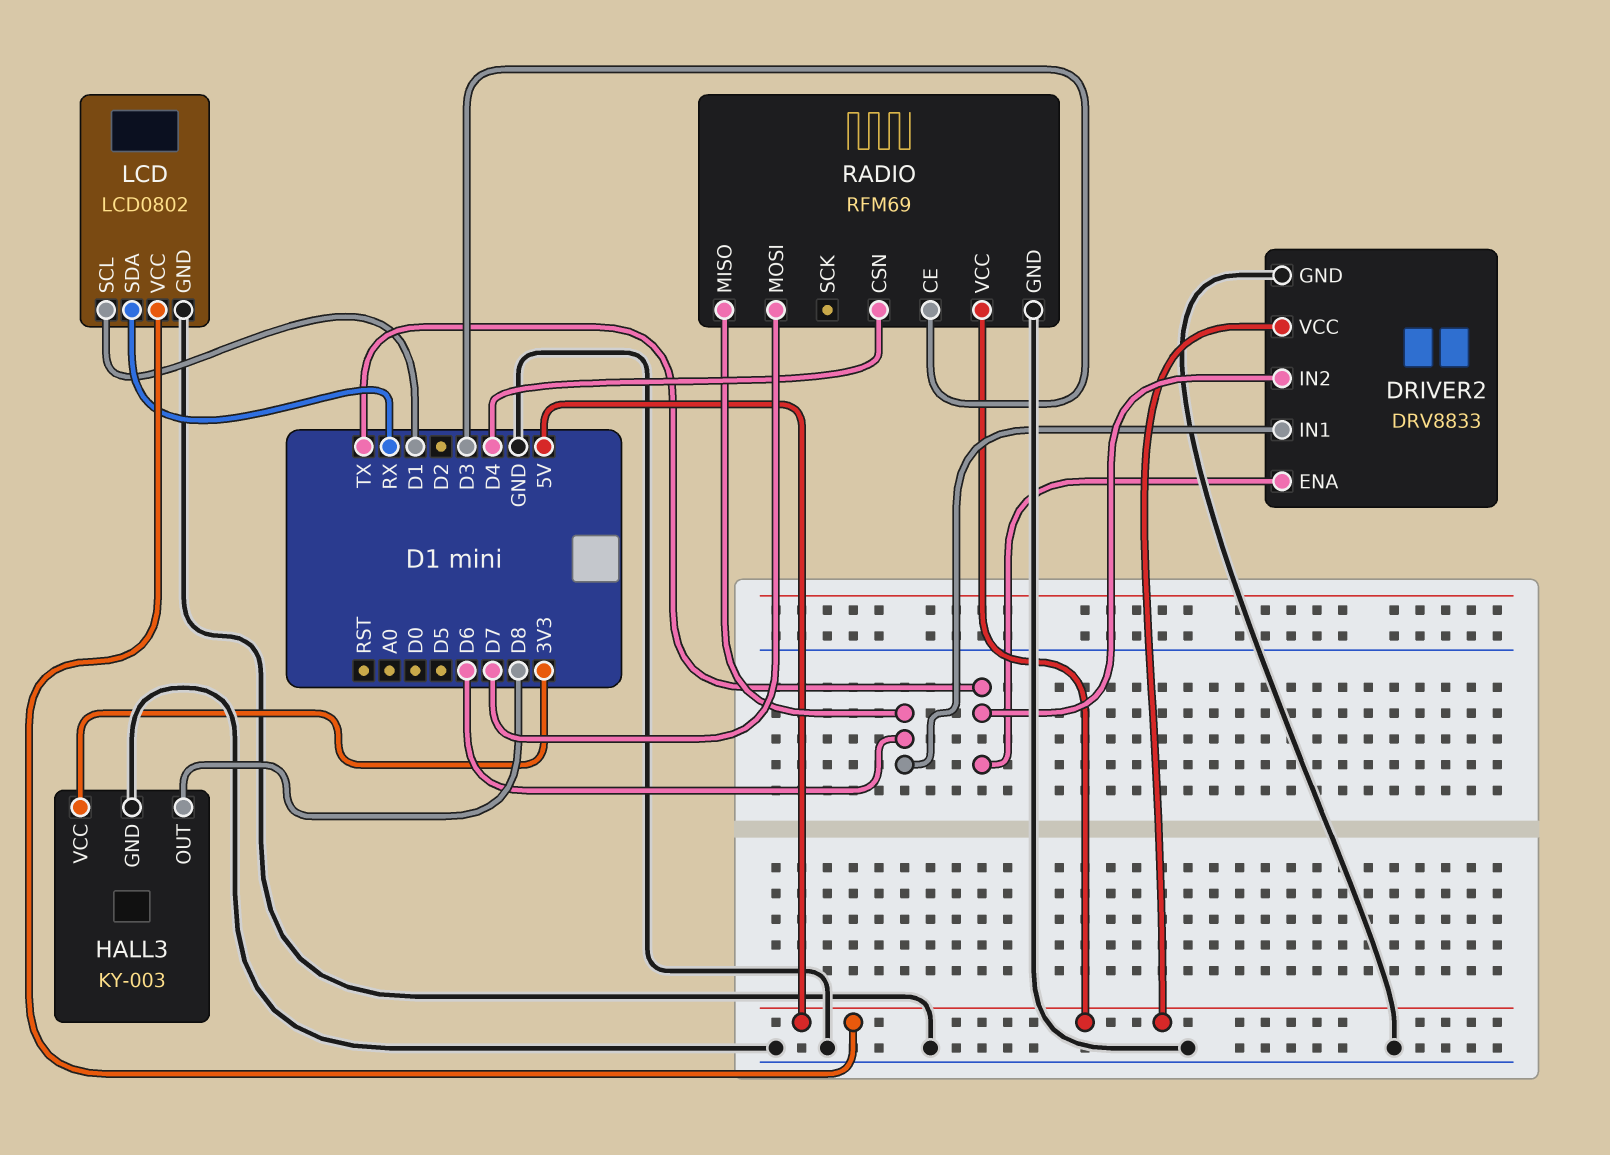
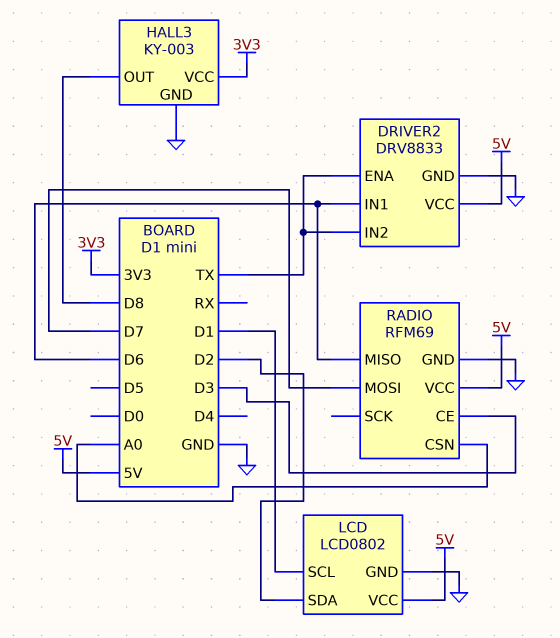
LCD pin SDA: RX -> D2
RADIO pin CSN: D4 -> A0

